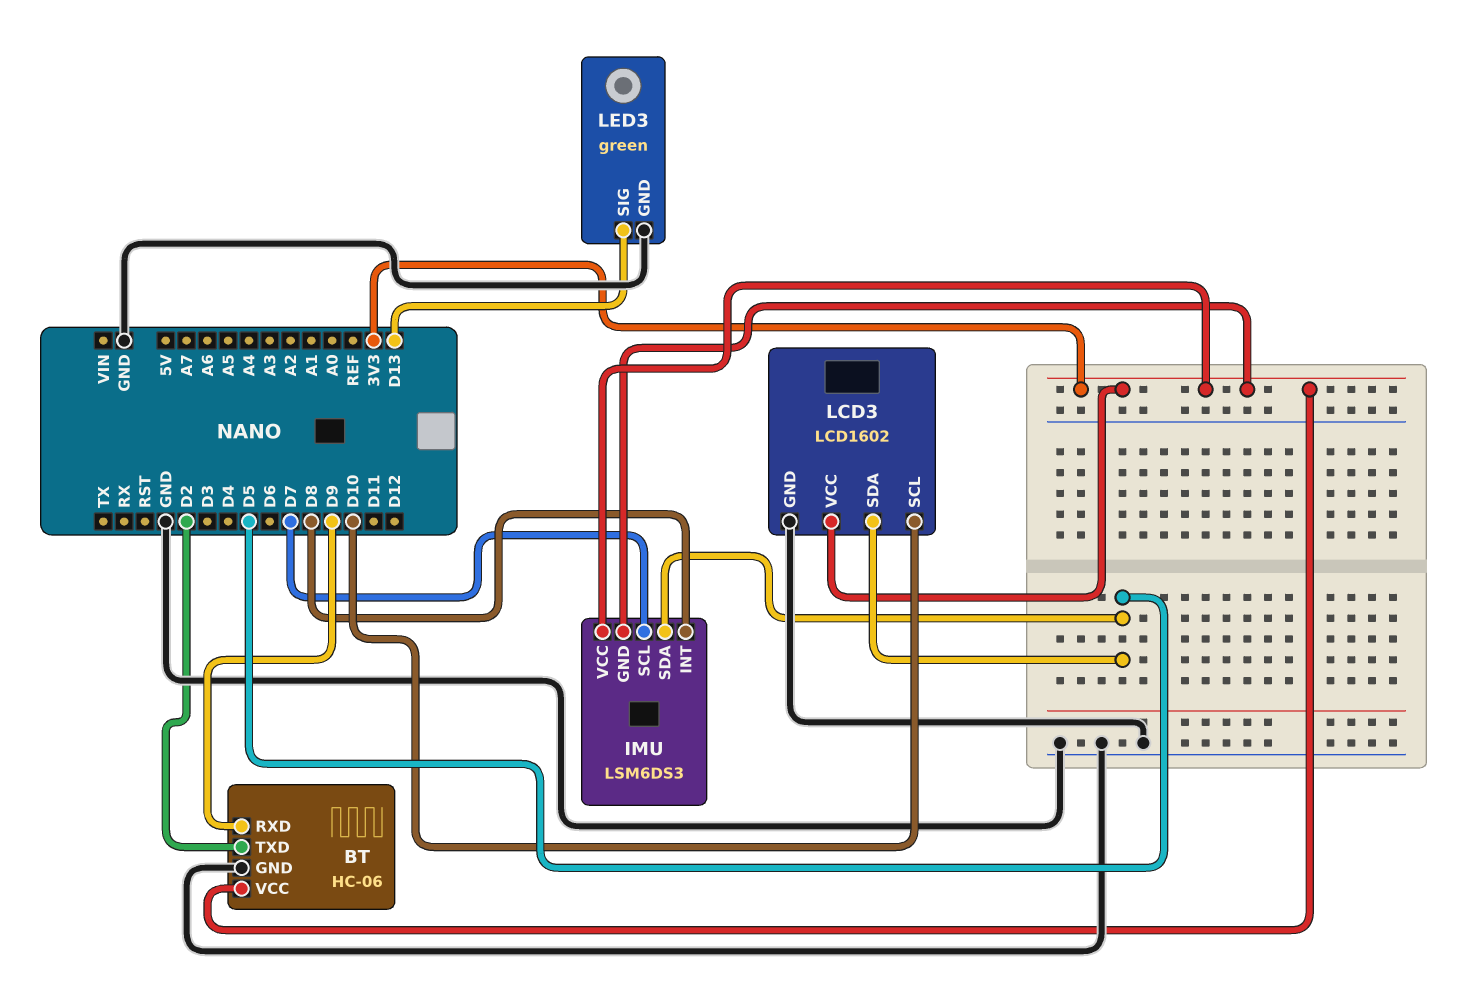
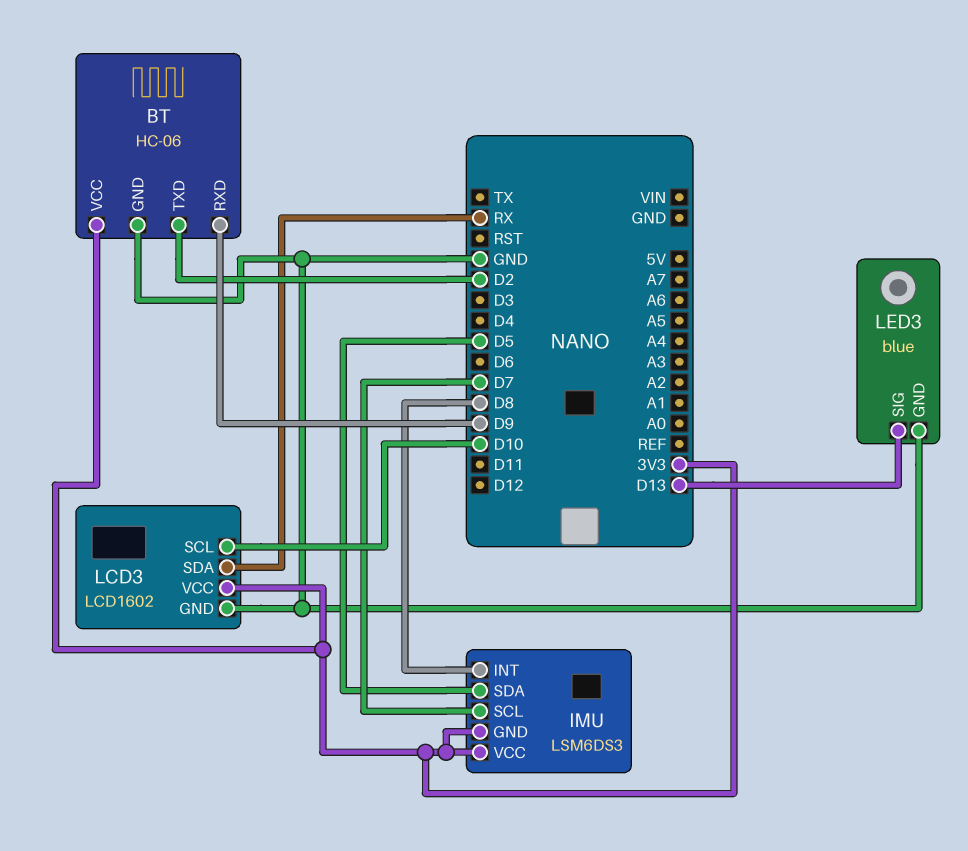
LCD3 pin SDA: D5 -> RX
LED3: green -> blue

